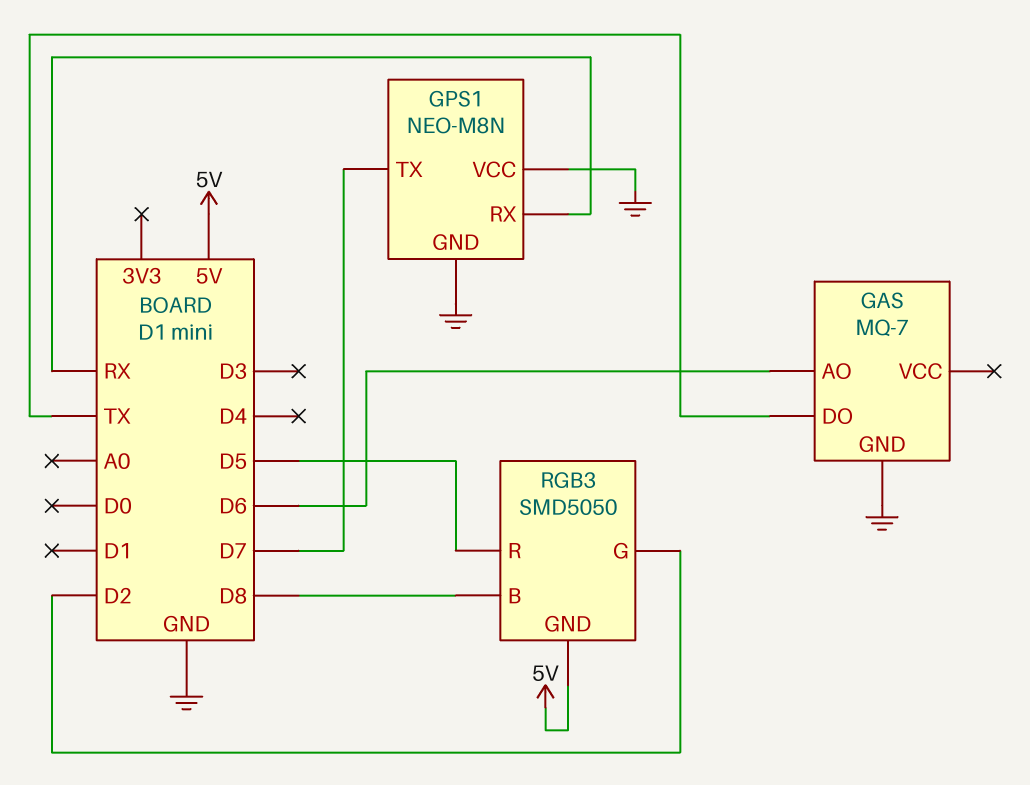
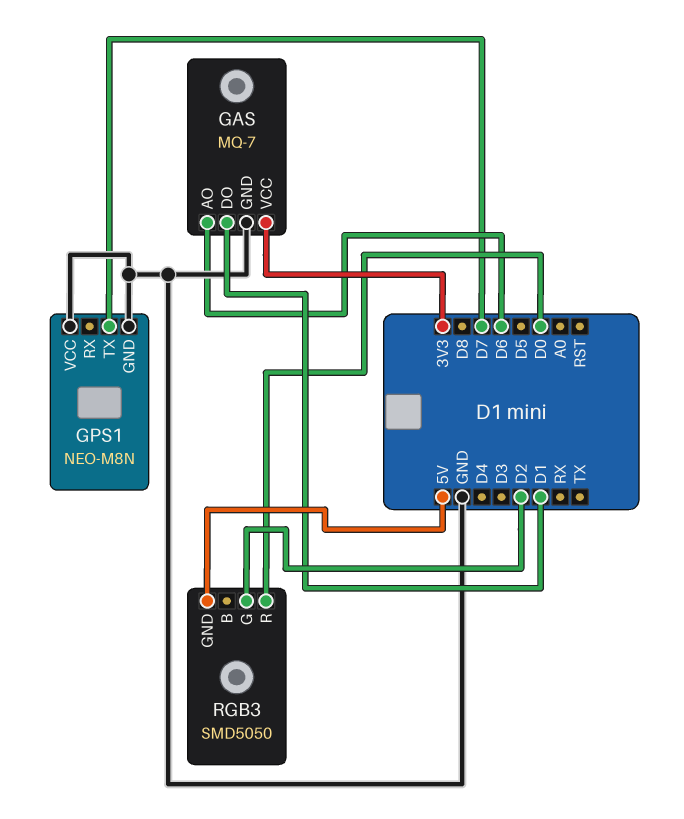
GAS pin DO: TX -> D1
GAS pin VCC: none -> 3V3
GPS1 pin RX: RX -> none
RGB3 pin B: D8 -> none
RGB3 pin R: D5 -> D0

